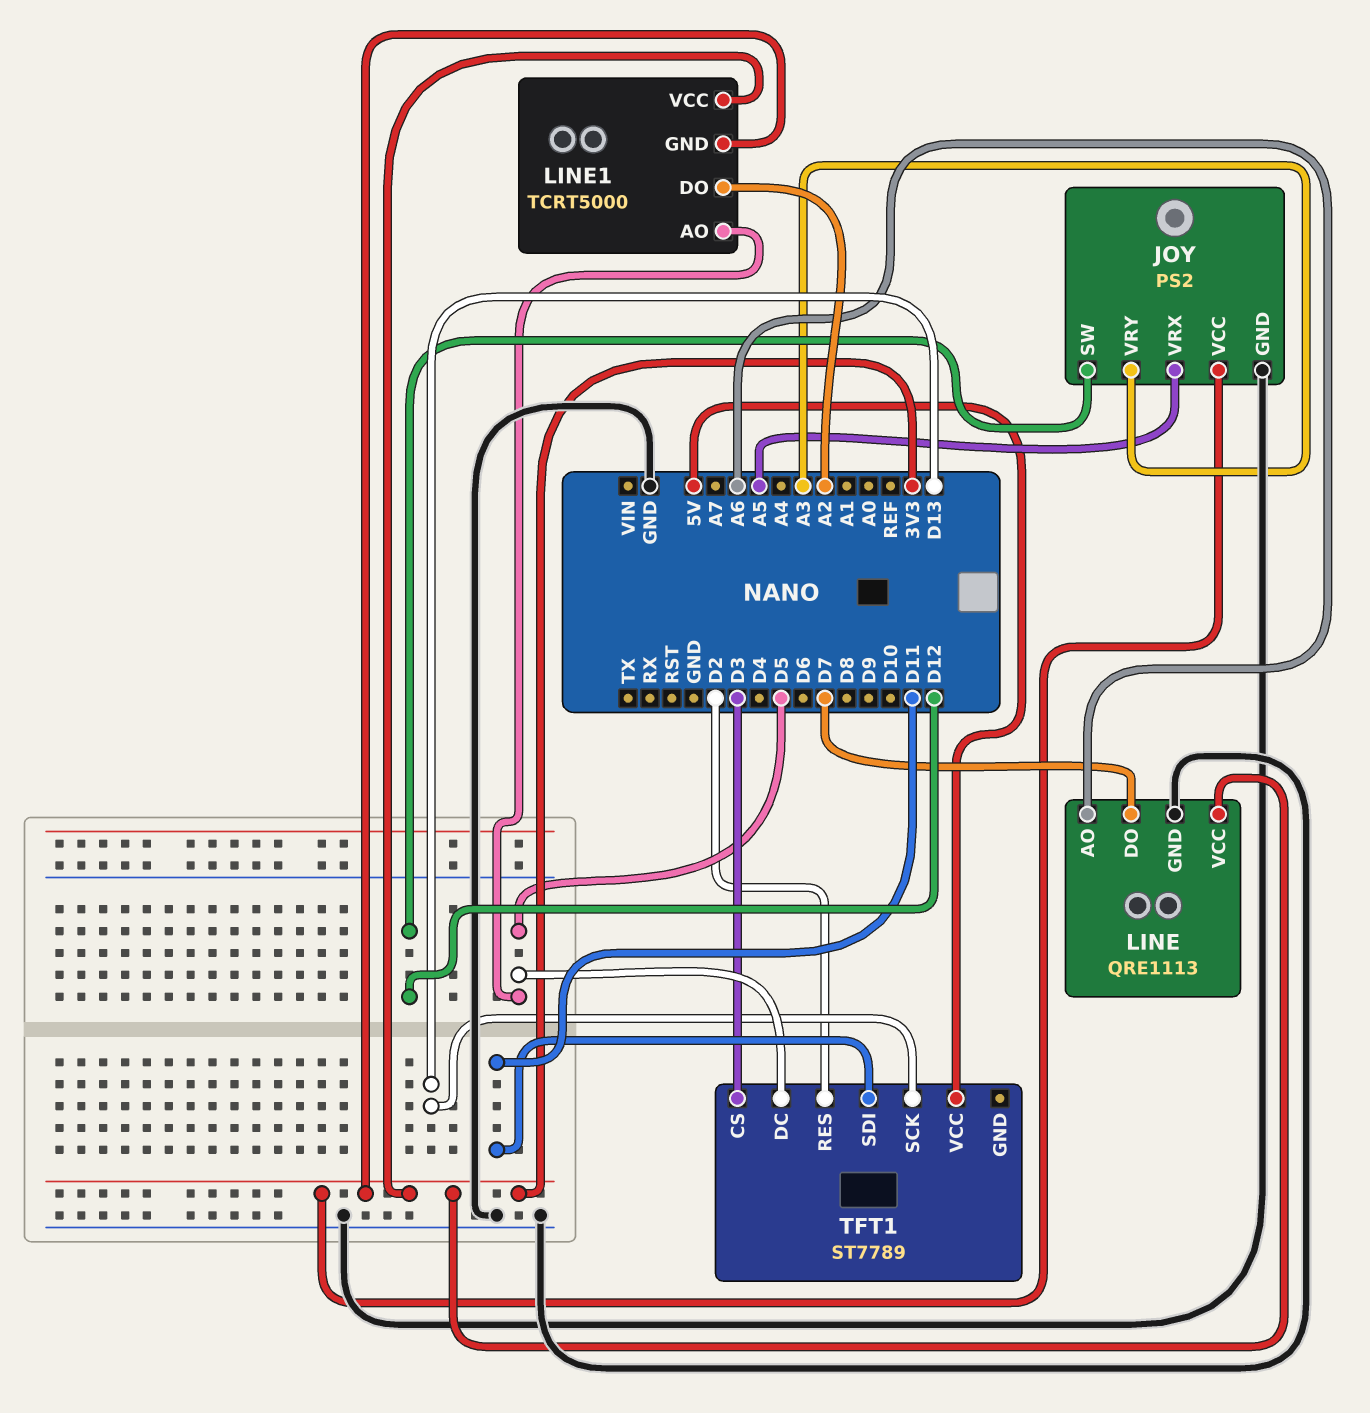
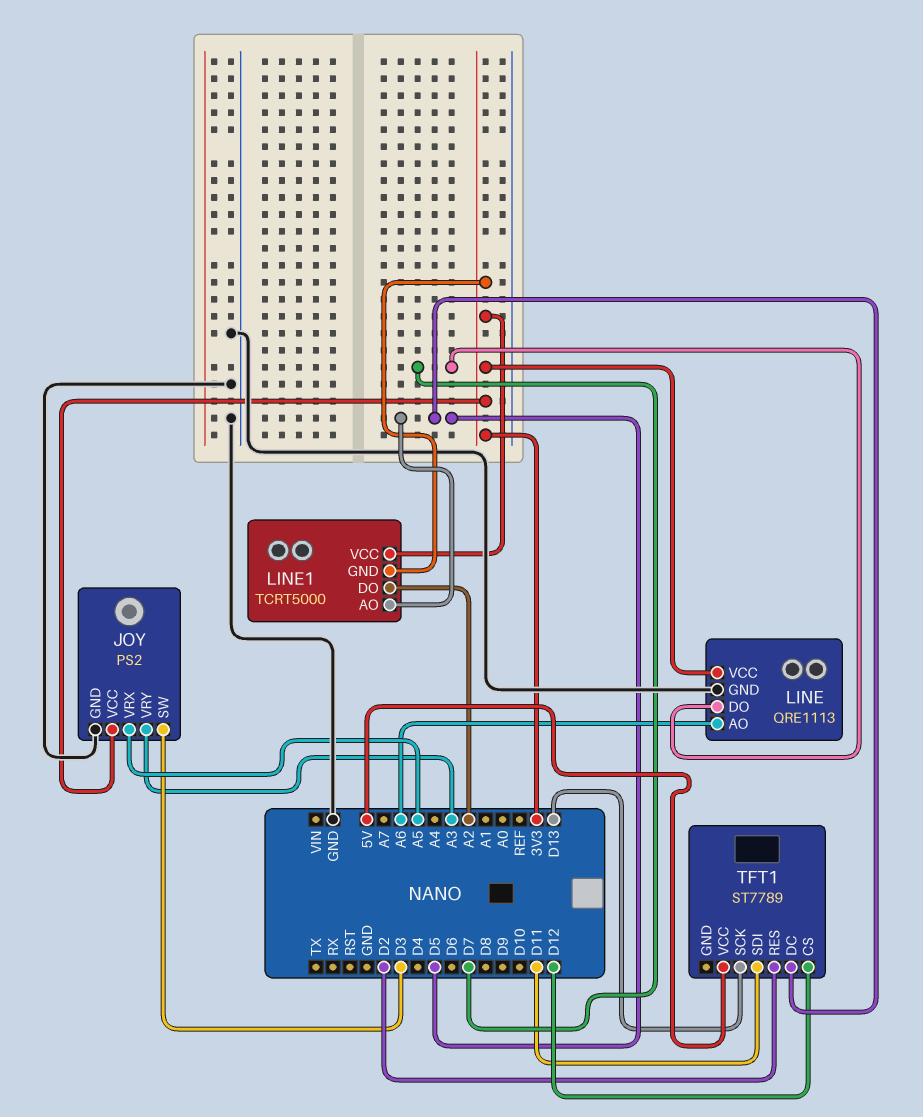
JOY pin SW: D12 -> D3
TFT1 pin CS: D3 -> D12

